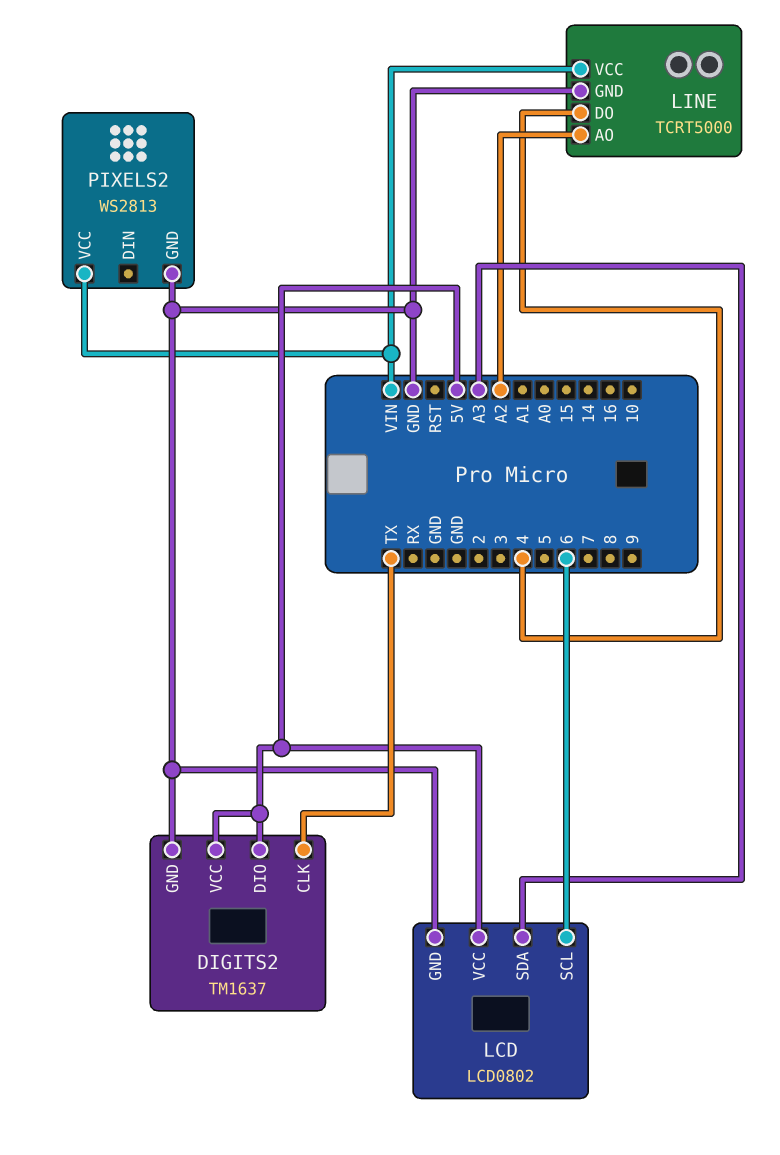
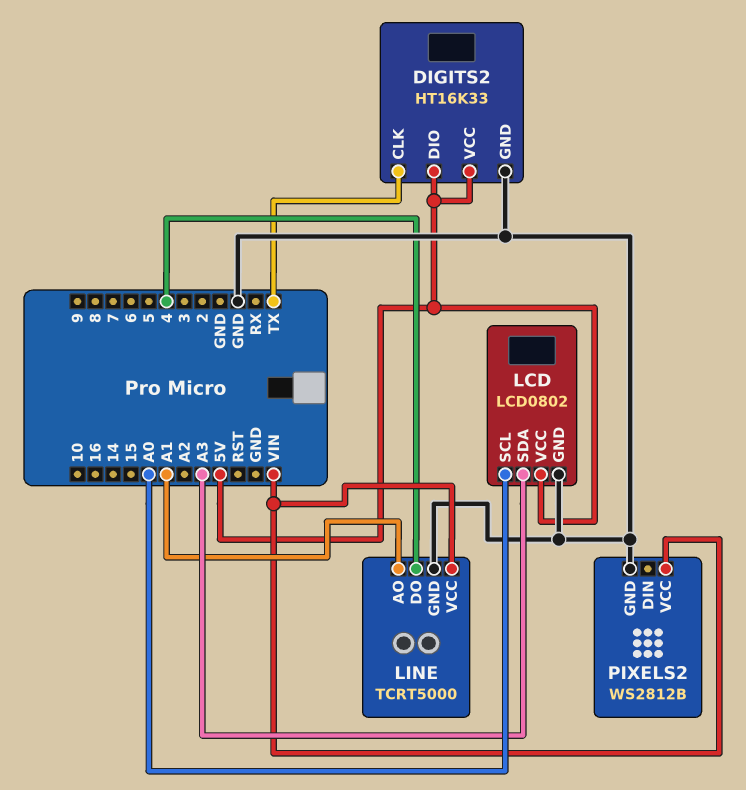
DIGITS2: TM1637 -> HT16K33
LCD pin SCL: 6 -> A0
LINE pin AO: A2 -> A1
PIXELS2: WS2813 -> WS2812B

